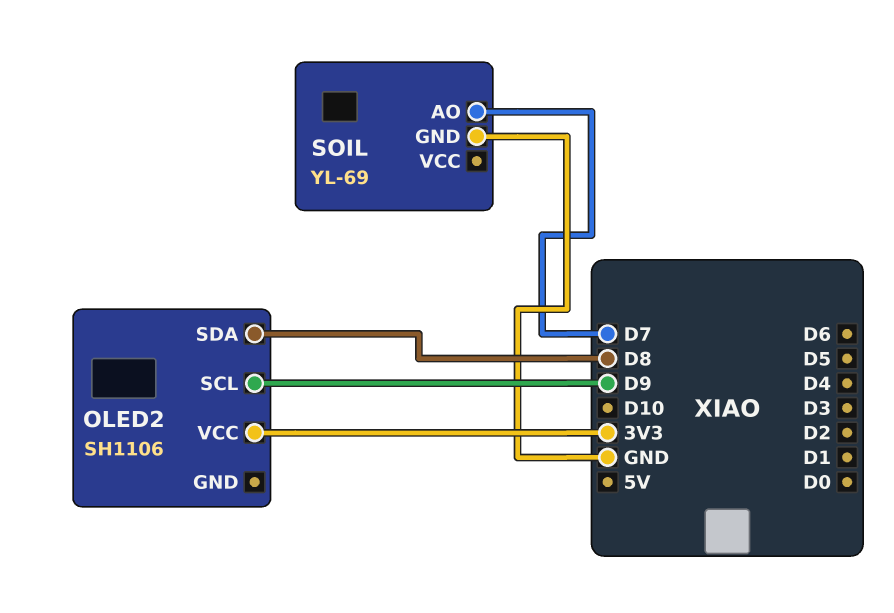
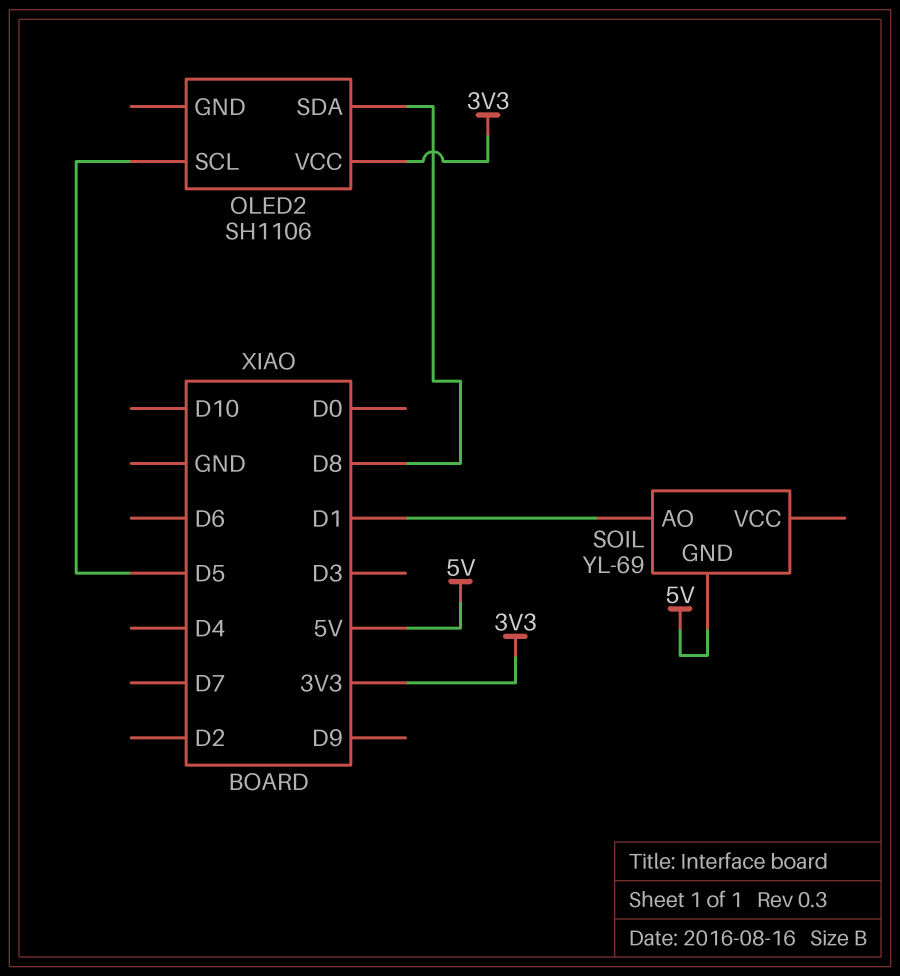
OLED2 pin SCL: D9 -> D5
SOIL pin AO: D7 -> D1
SOIL pin GND: GND -> 5V

